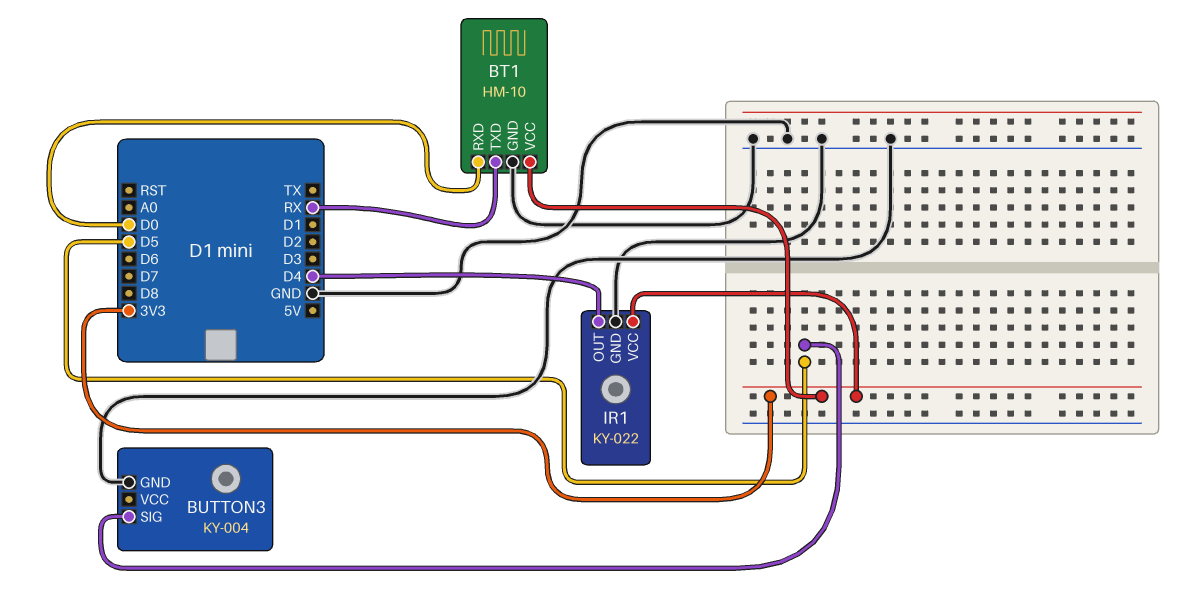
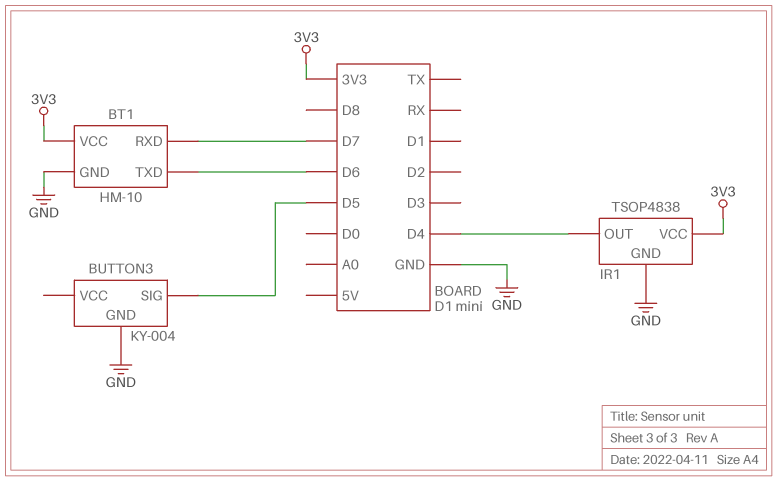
BT1 pin RXD: D0 -> D7
BT1 pin TXD: RX -> D6
IR1: KY-022 -> TSOP4838

